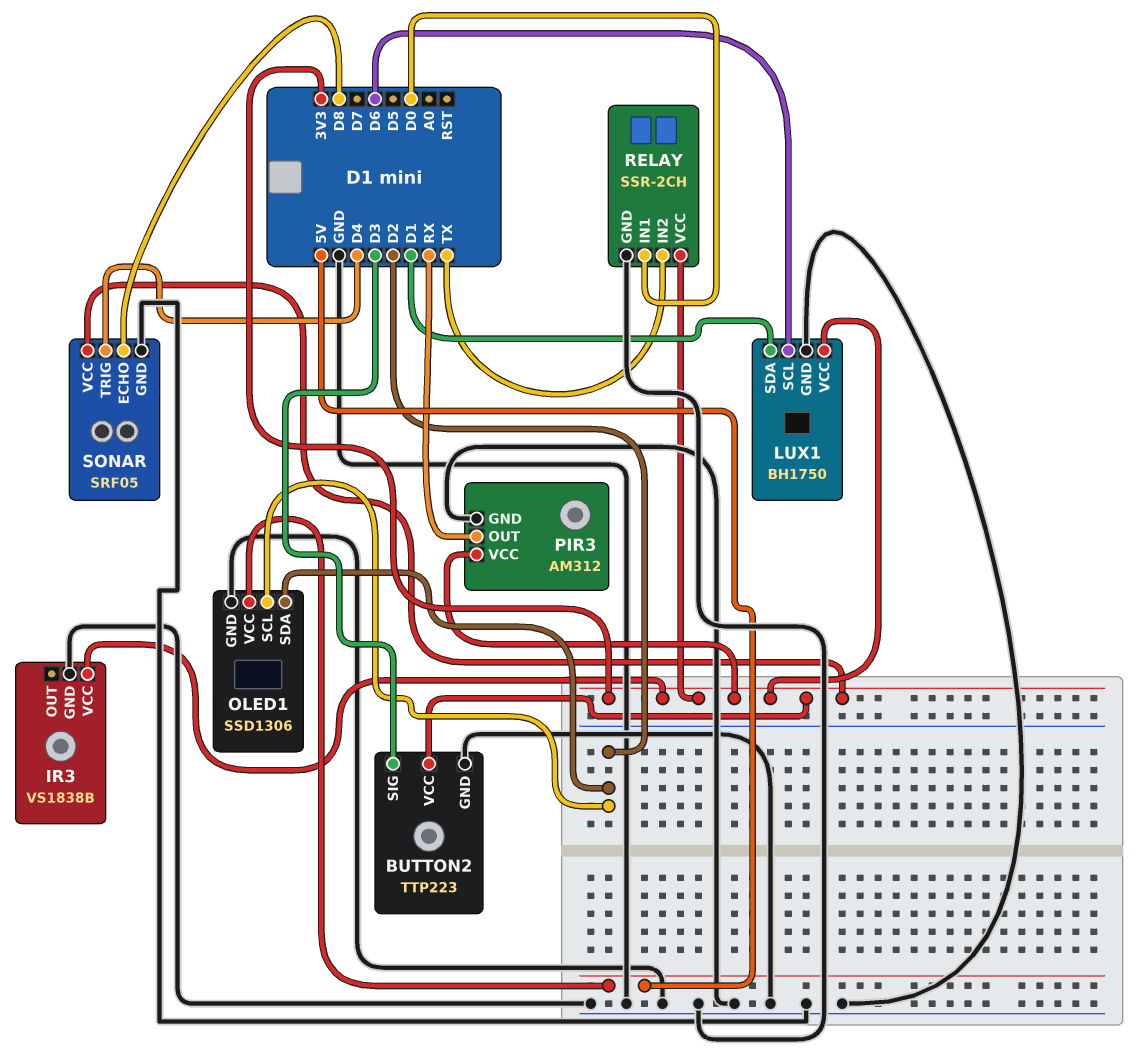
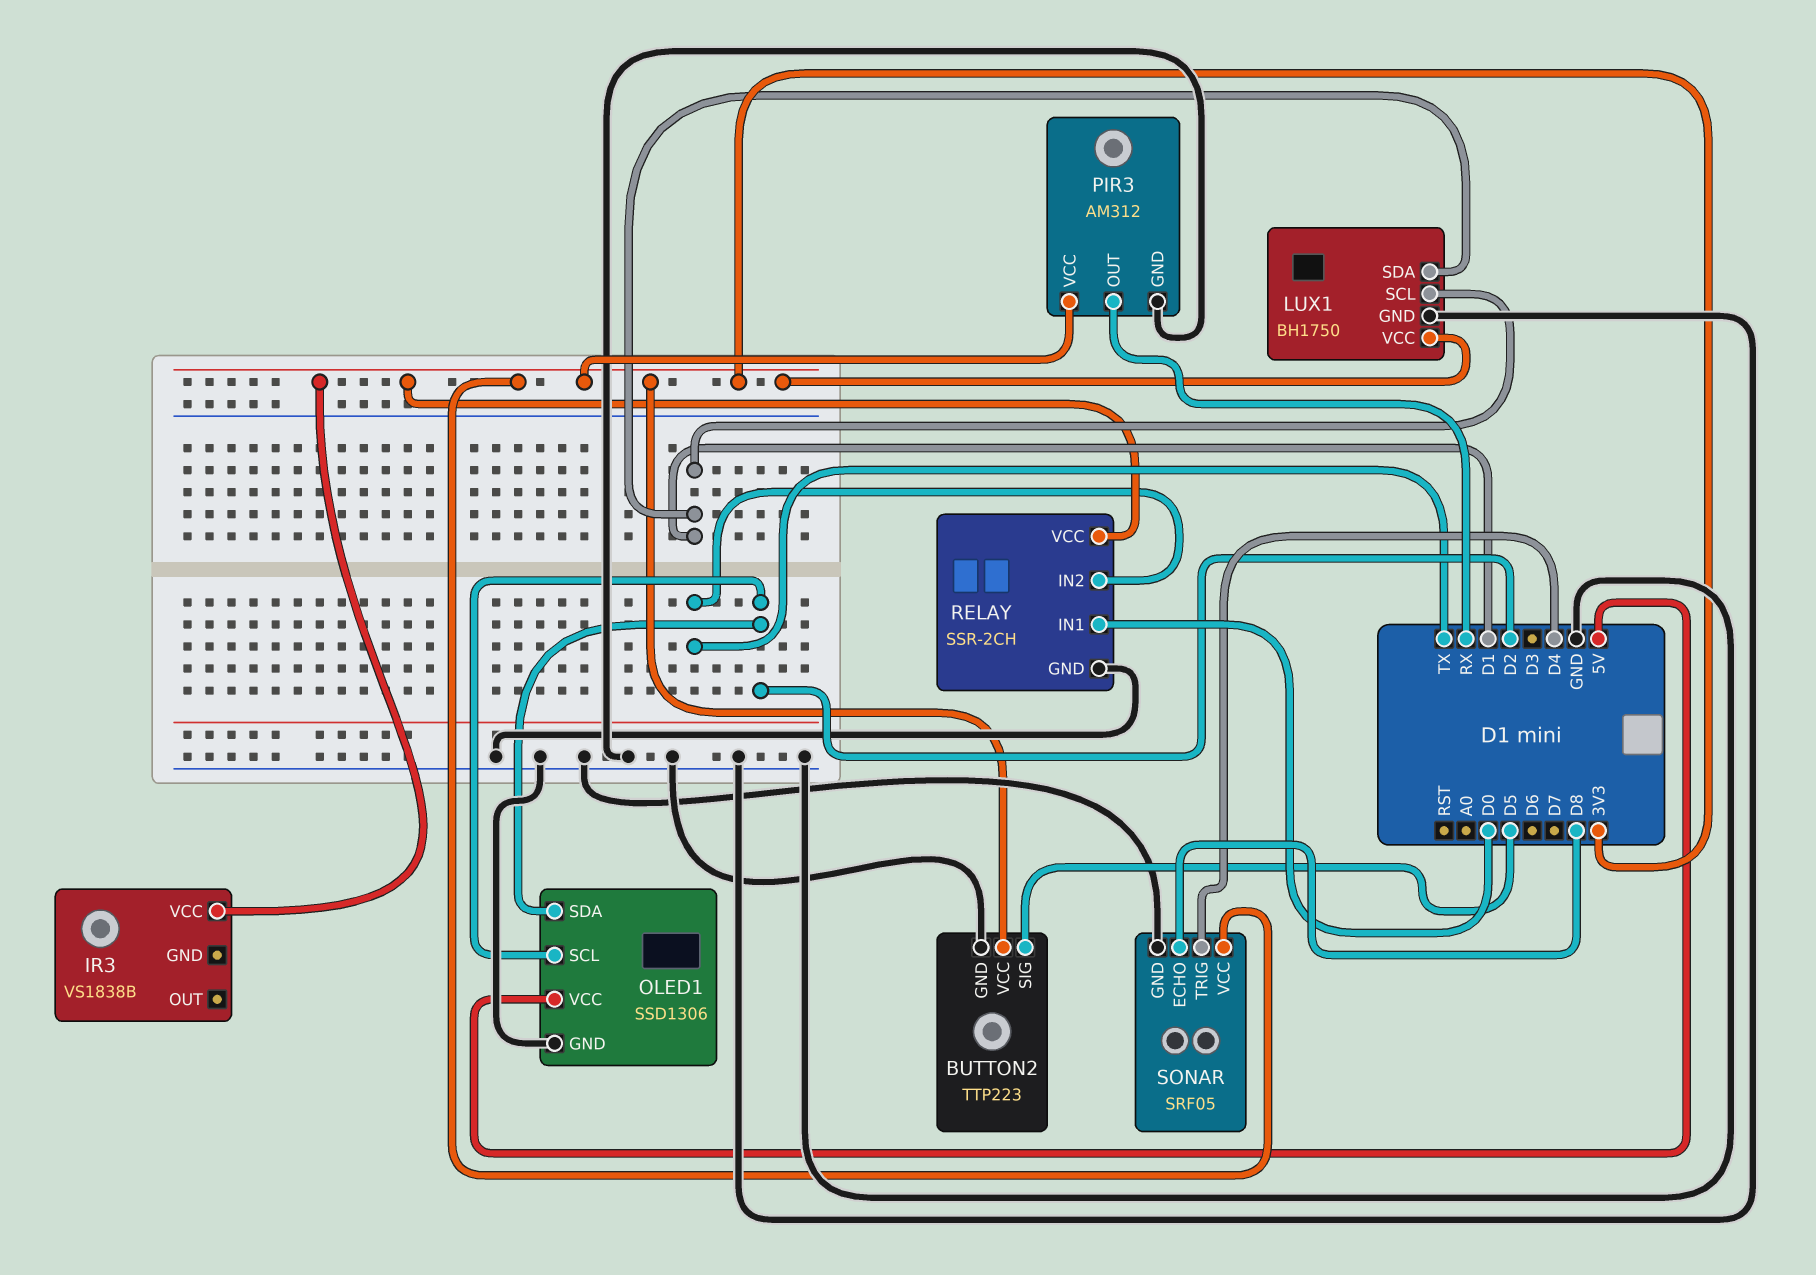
BUTTON2 pin SIG: D3 -> D5
IR3 pin GND: GND -> none
LUX1 pin SCL: D6 -> D1

